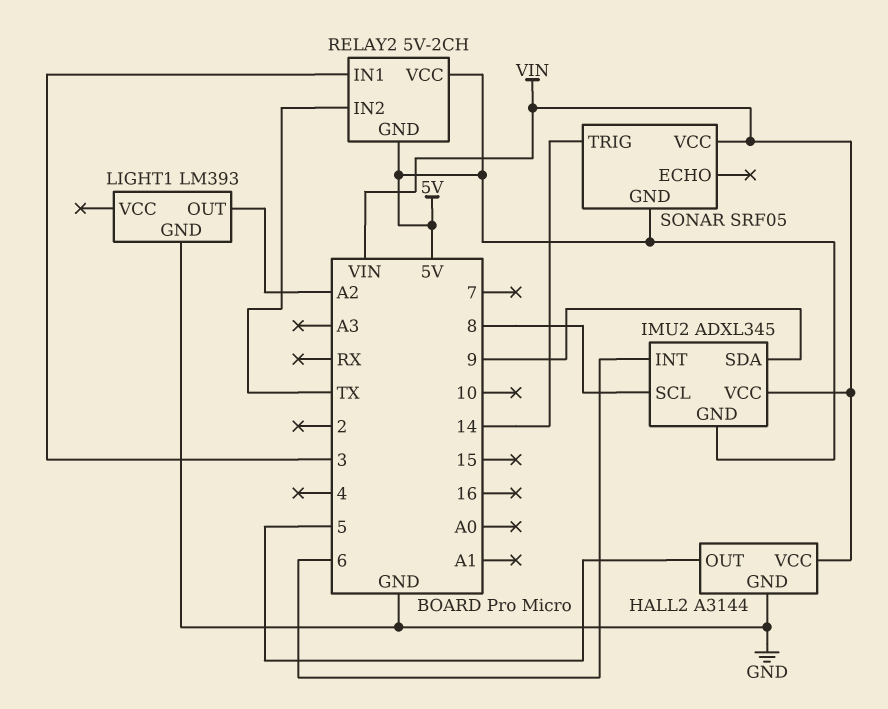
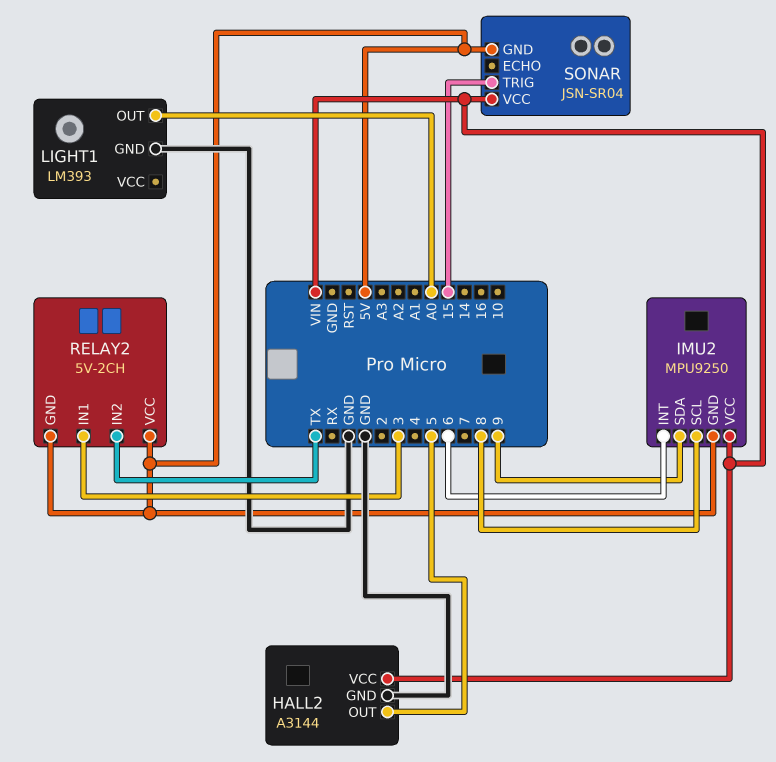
IMU2: ADXL345 -> MPU9250
LIGHT1 pin OUT: A2 -> A0
SONAR: SRF05 -> JSN-SR04
SONAR pin TRIG: 14 -> 15

